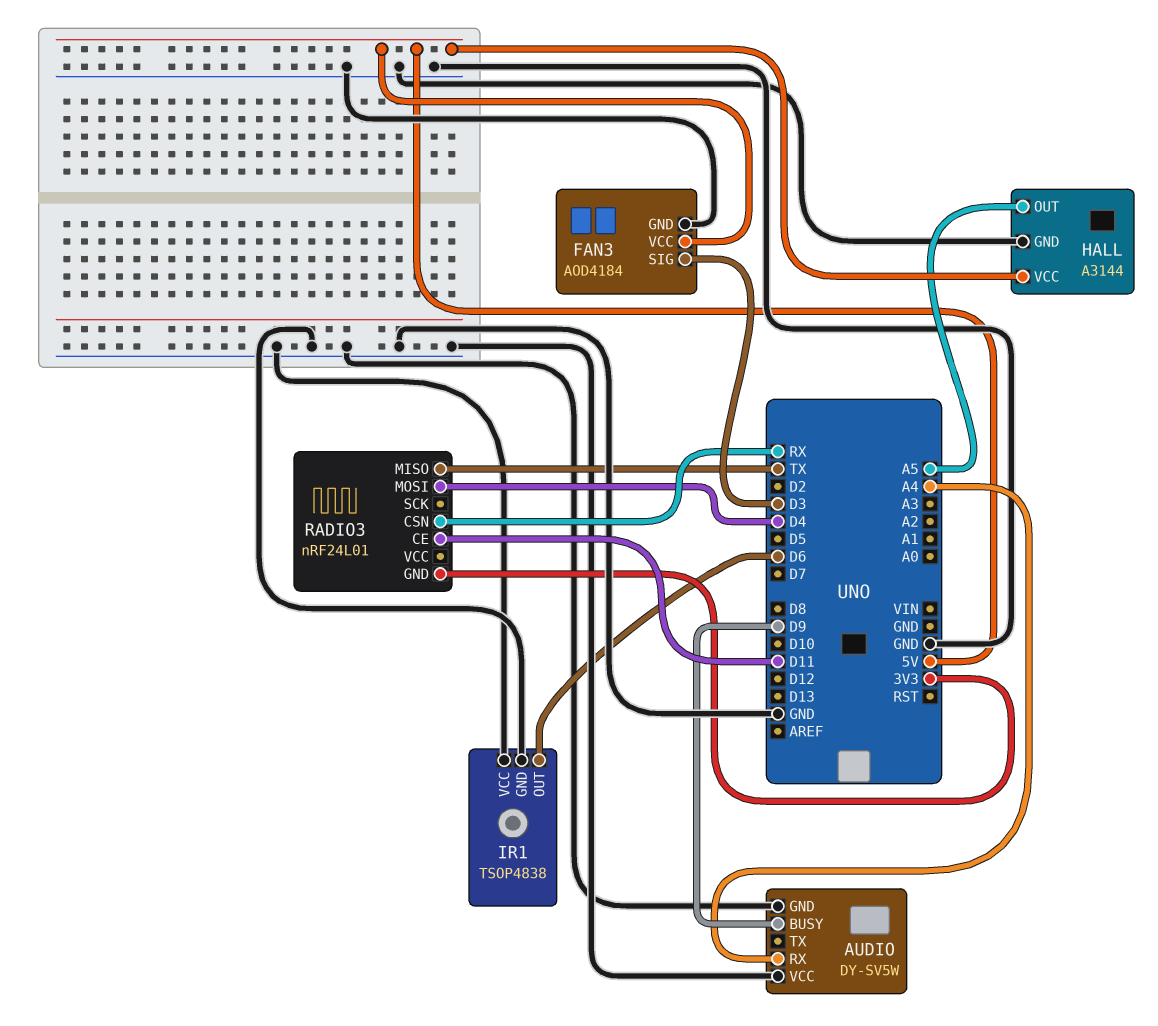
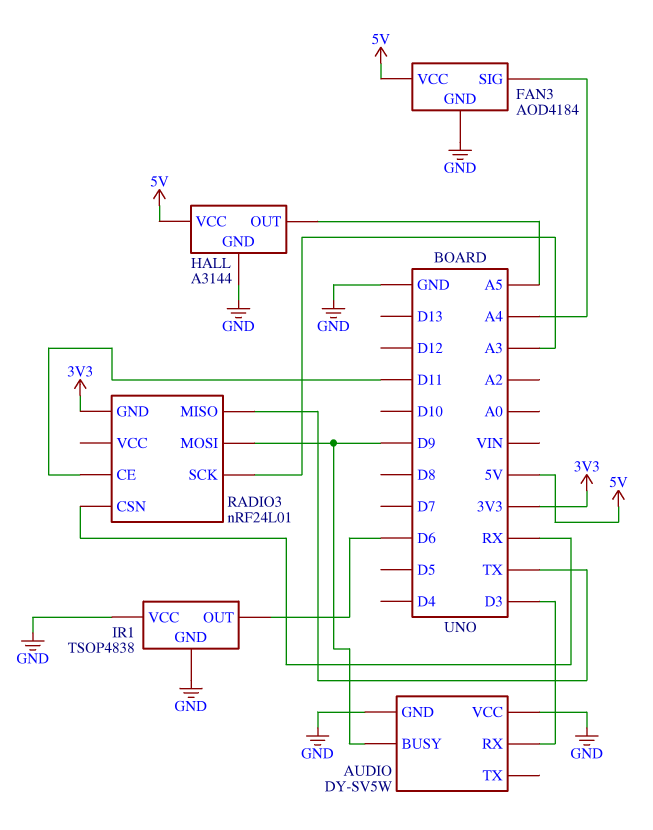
AUDIO pin RX: A4 -> D3
FAN3 pin SIG: D3 -> A4
RADIO3 pin MOSI: D4 -> D9
RADIO3 pin SCK: none -> A3

